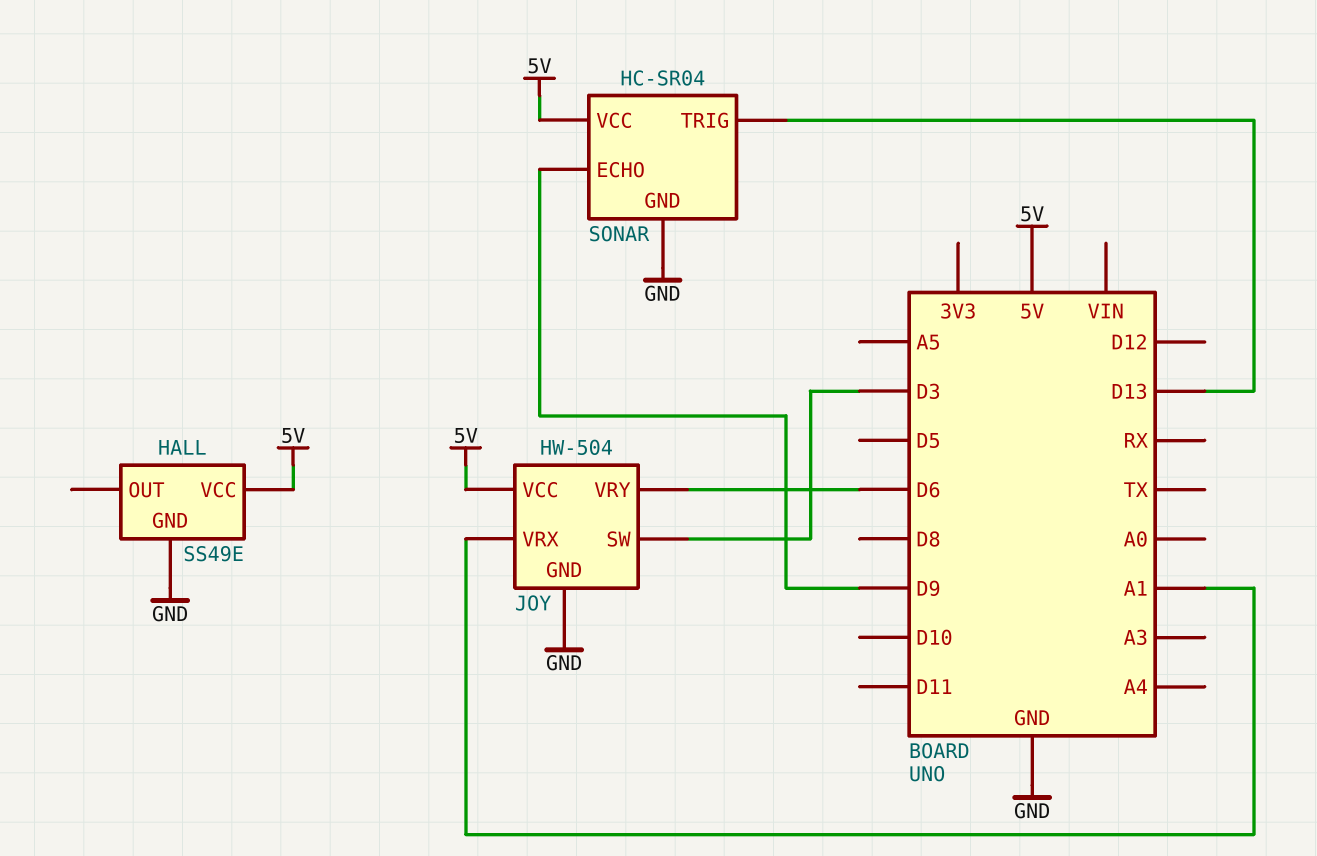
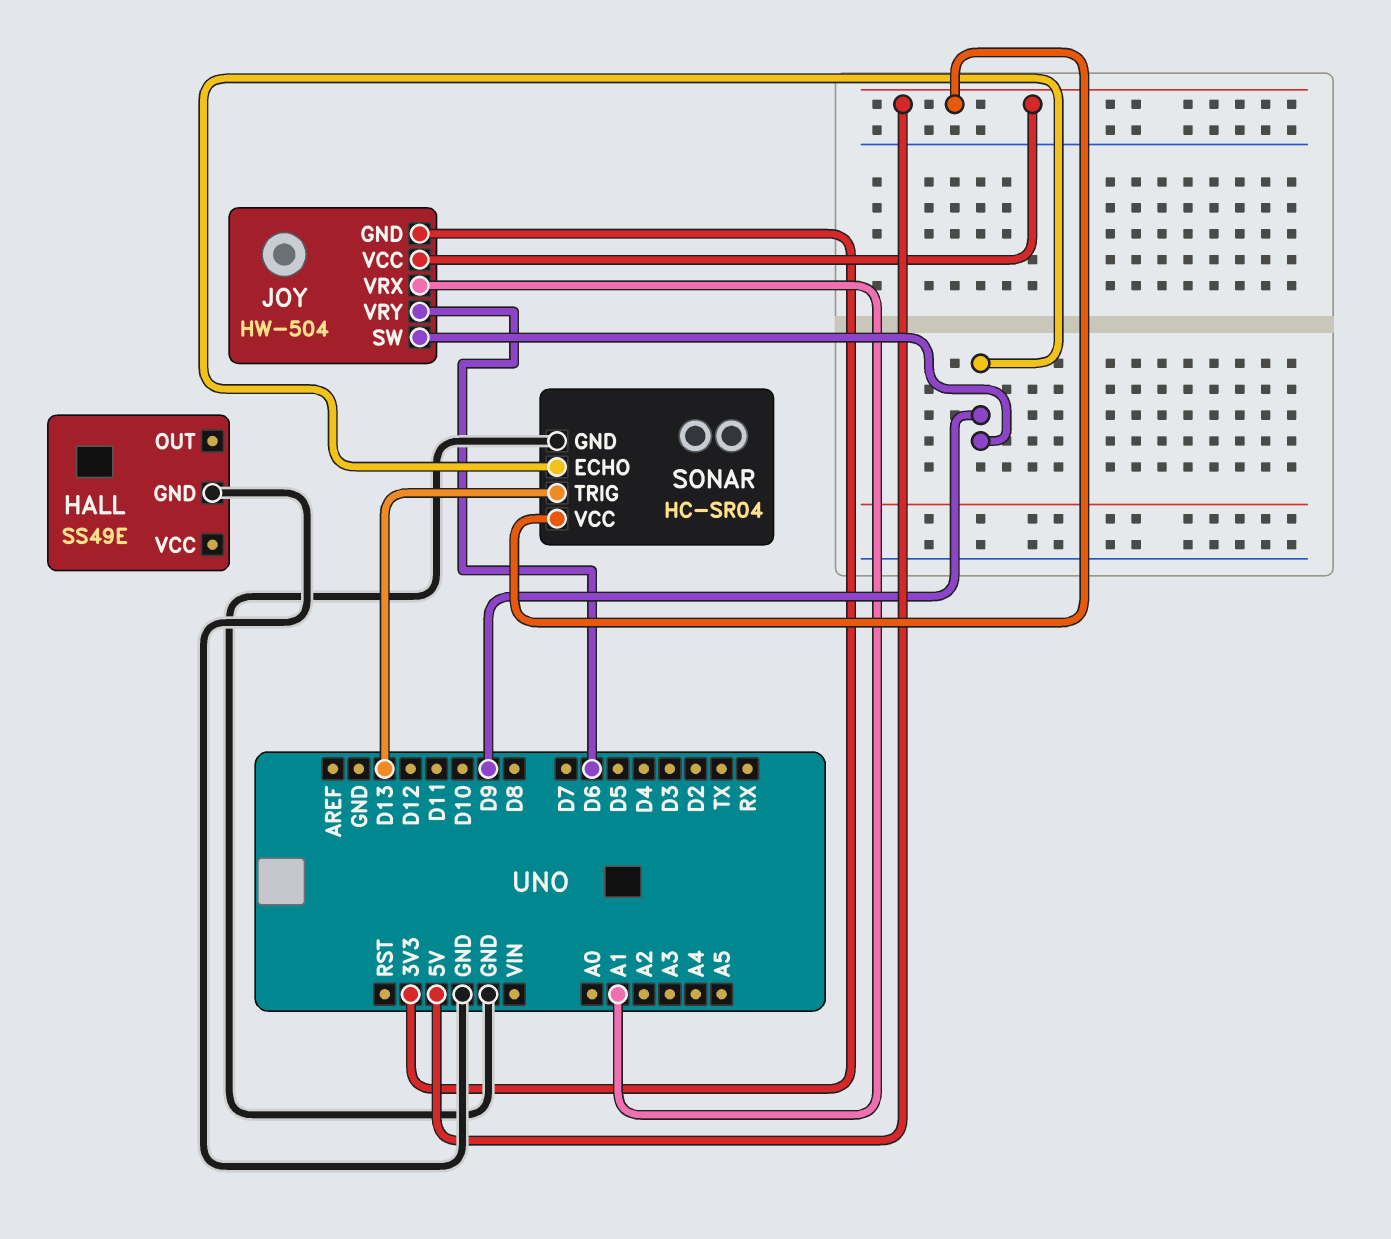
HALL pin VCC: 5V -> none
JOY pin GND: GND -> 3V3
JOY pin SW: D3 -> D9

